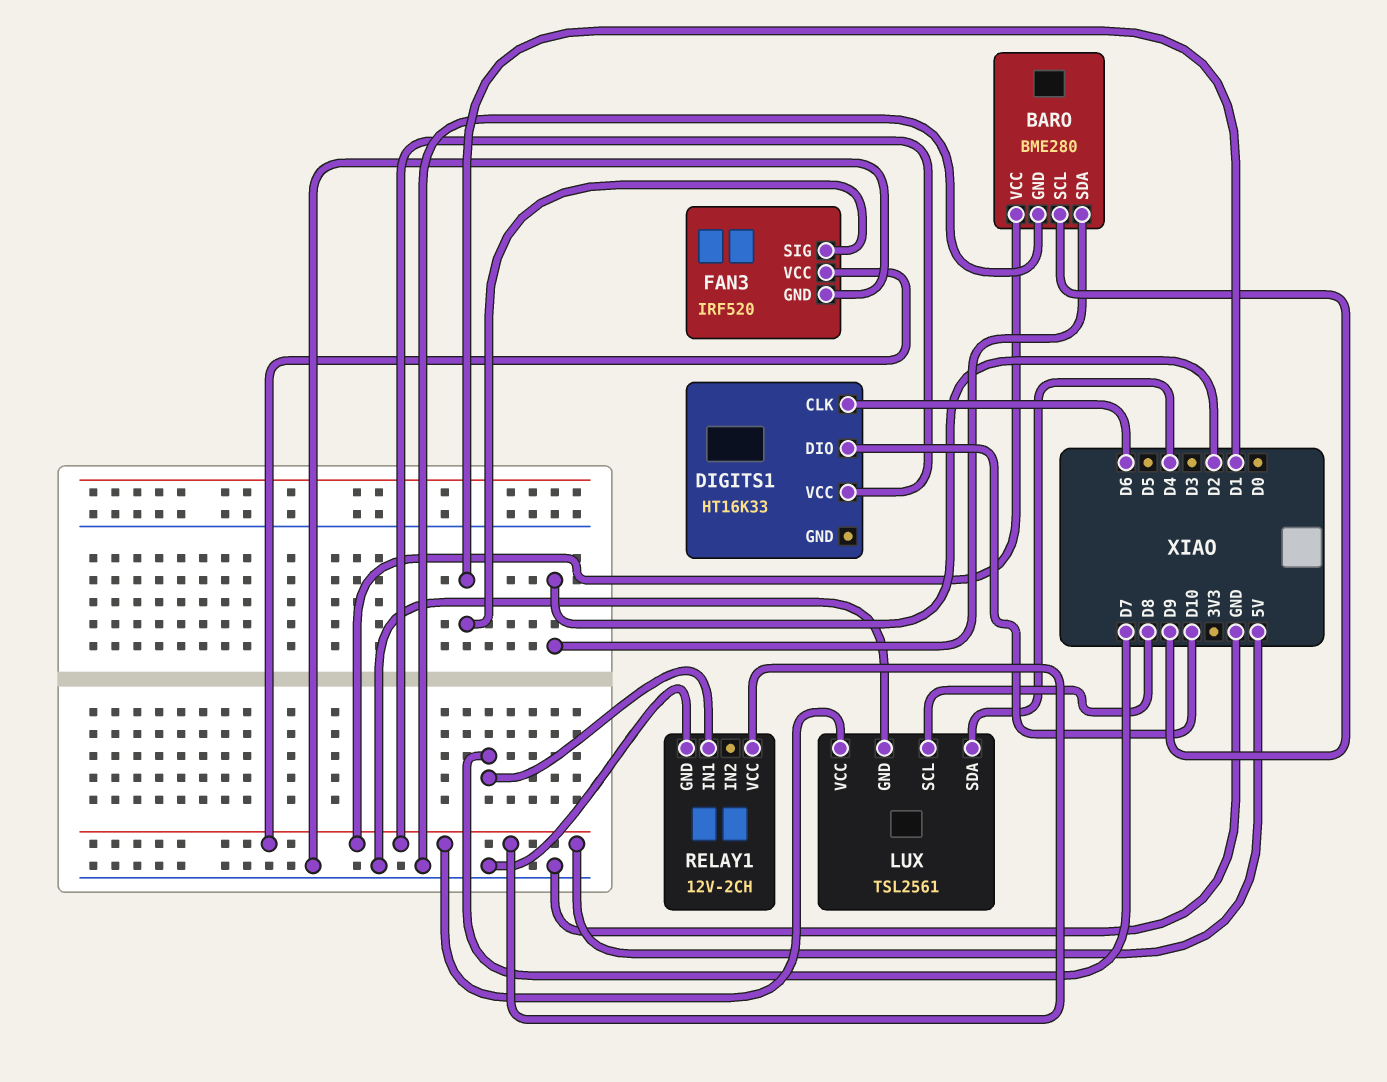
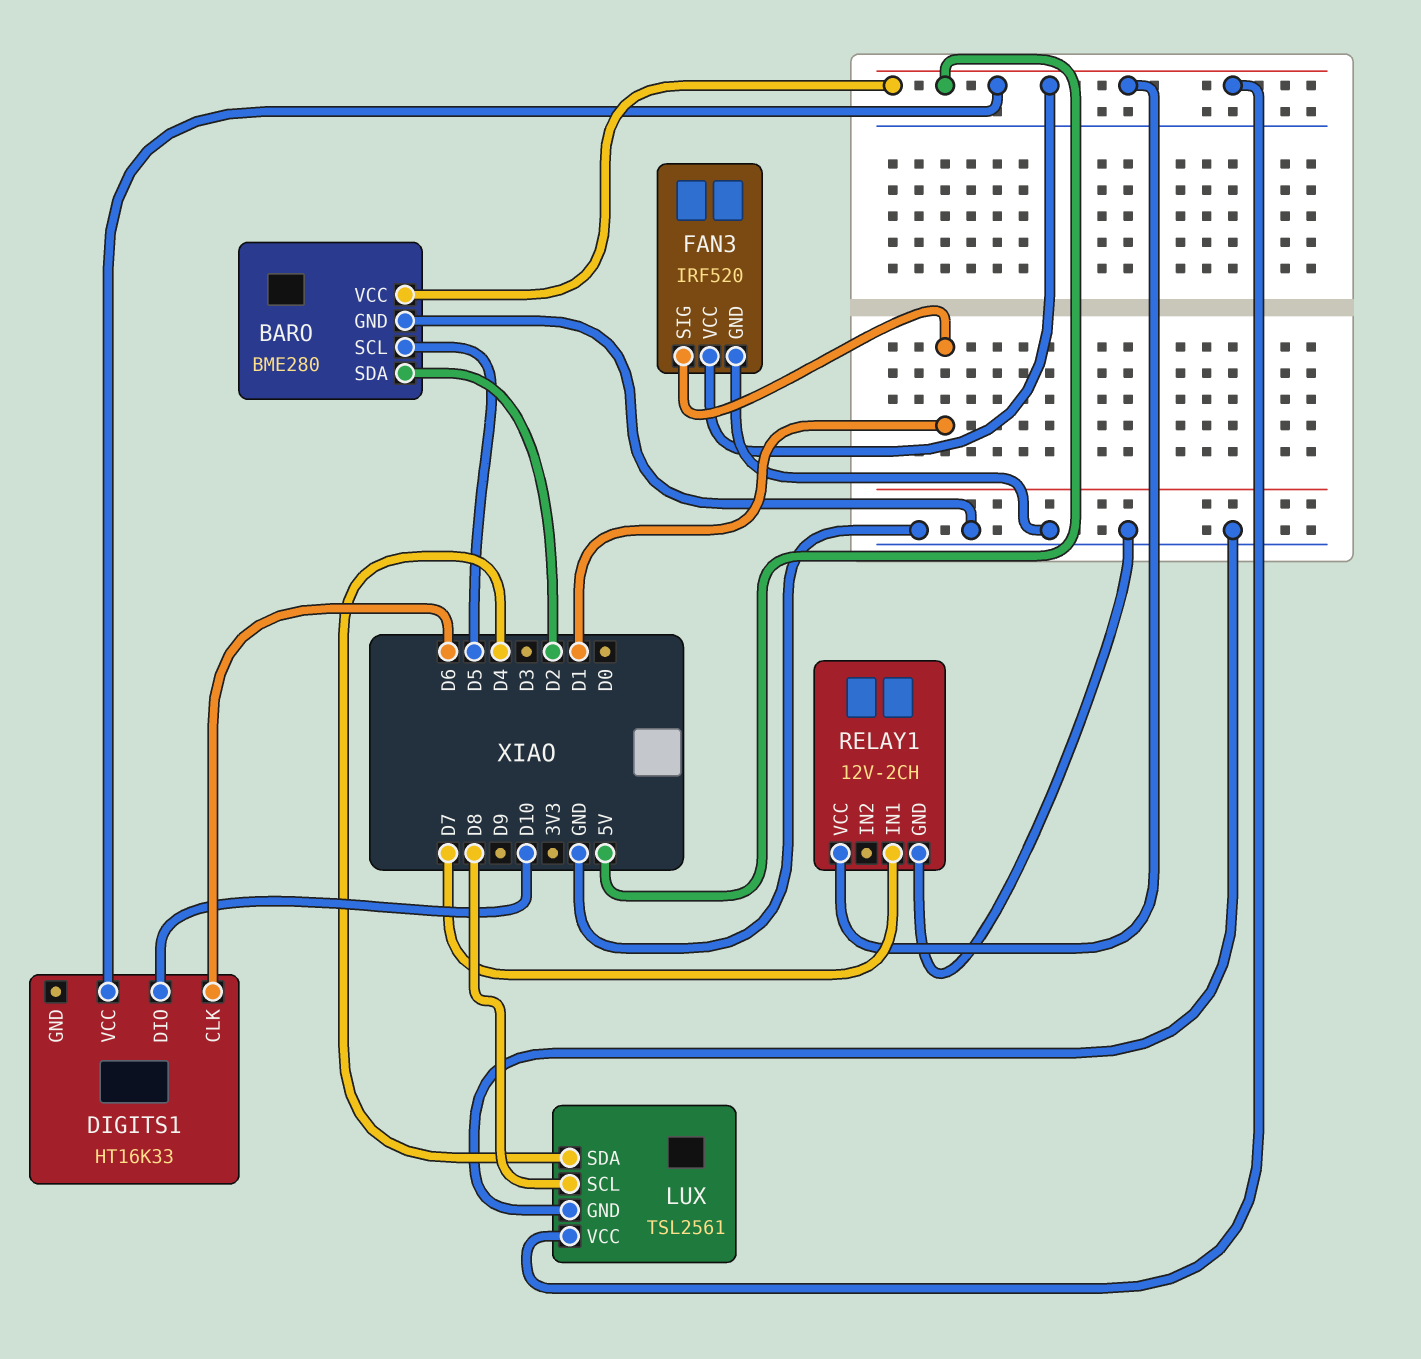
BARO pin SCL: D9 -> D5

